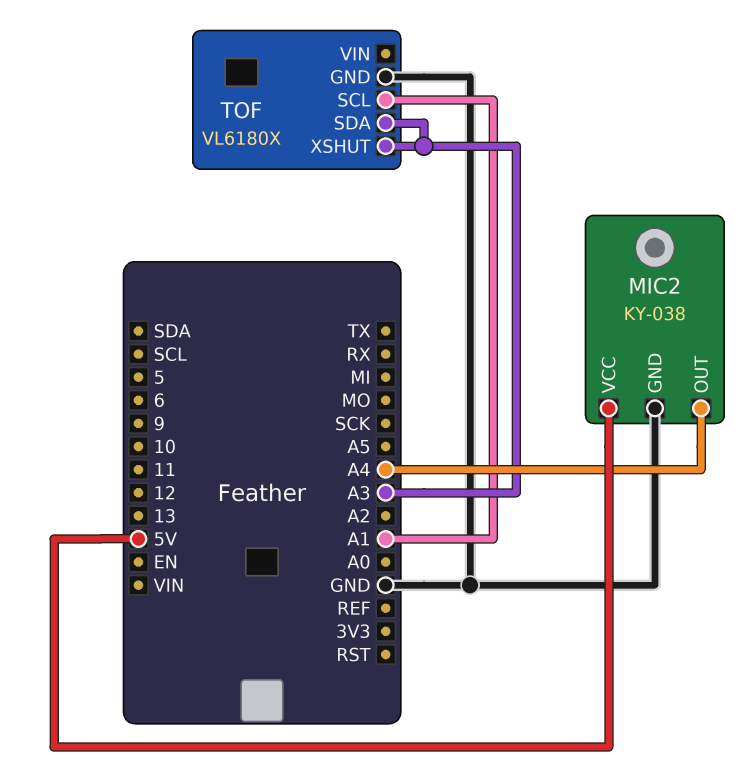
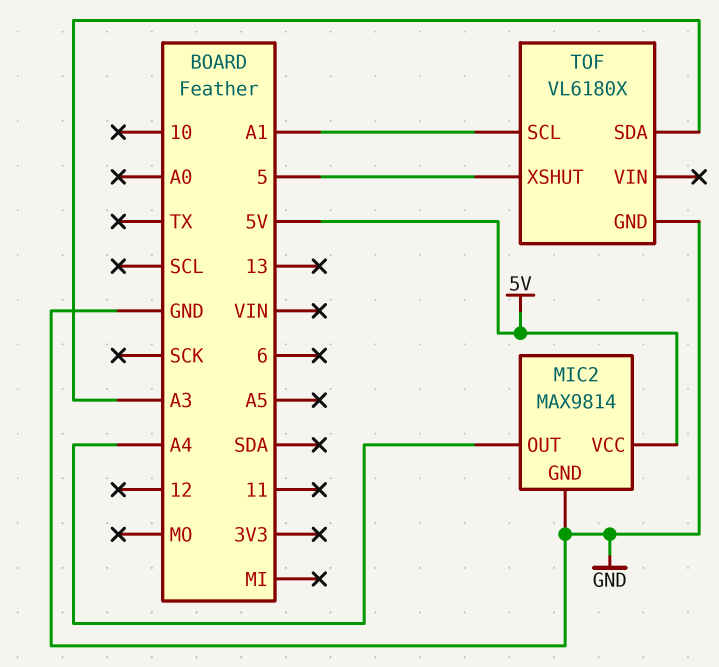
MIC2: KY-038 -> MAX9814
TOF pin XSHUT: A3 -> 5

